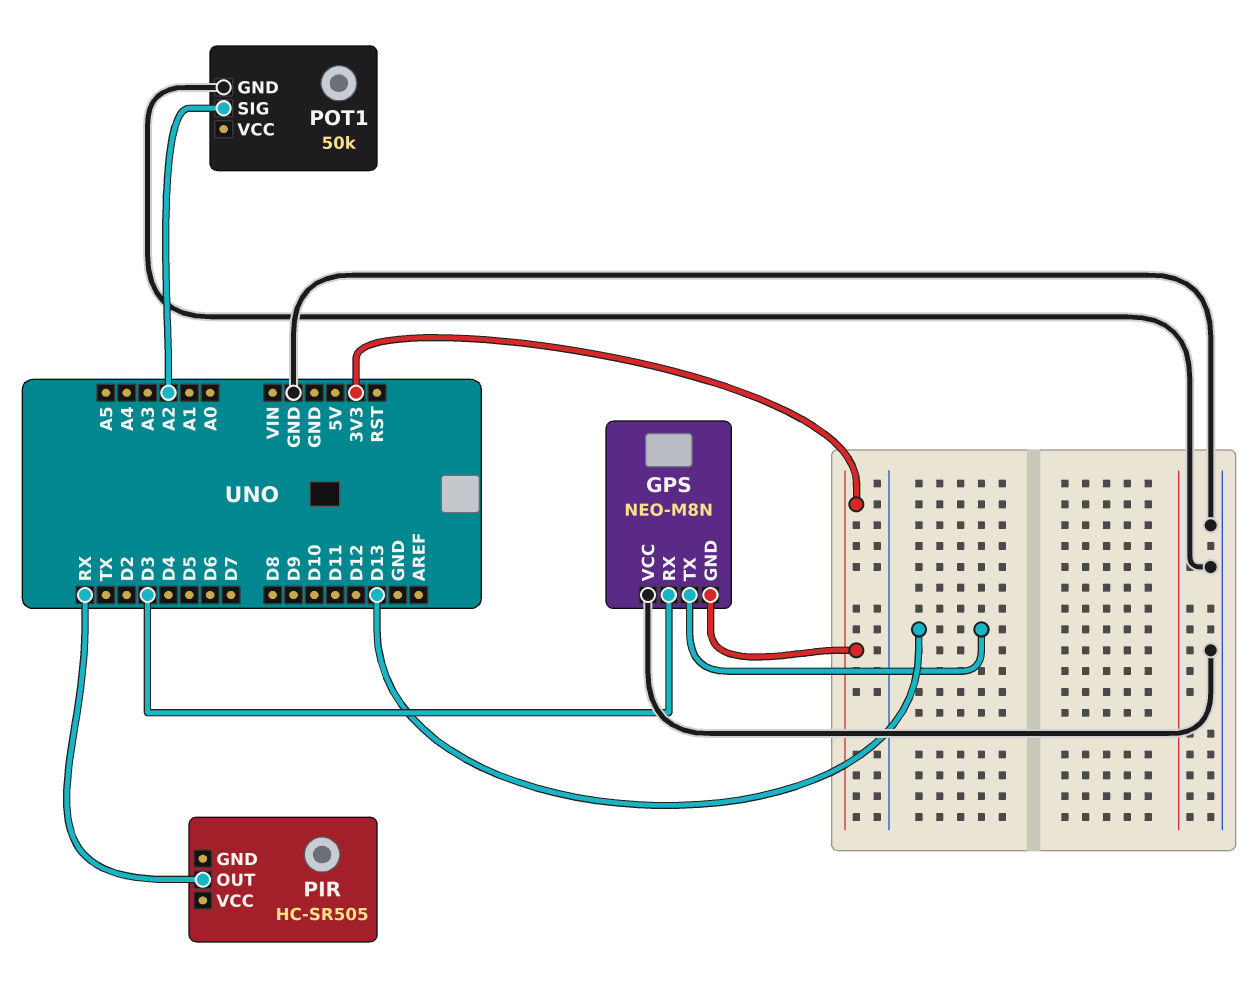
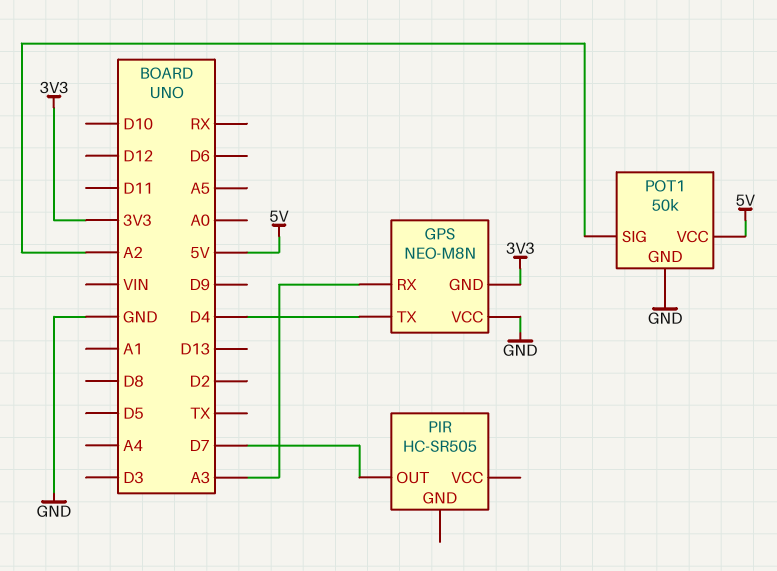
GPS pin RX: D3 -> A3
GPS pin TX: D13 -> D4
PIR pin OUT: RX -> D7
POT1 pin VCC: none -> 5V

